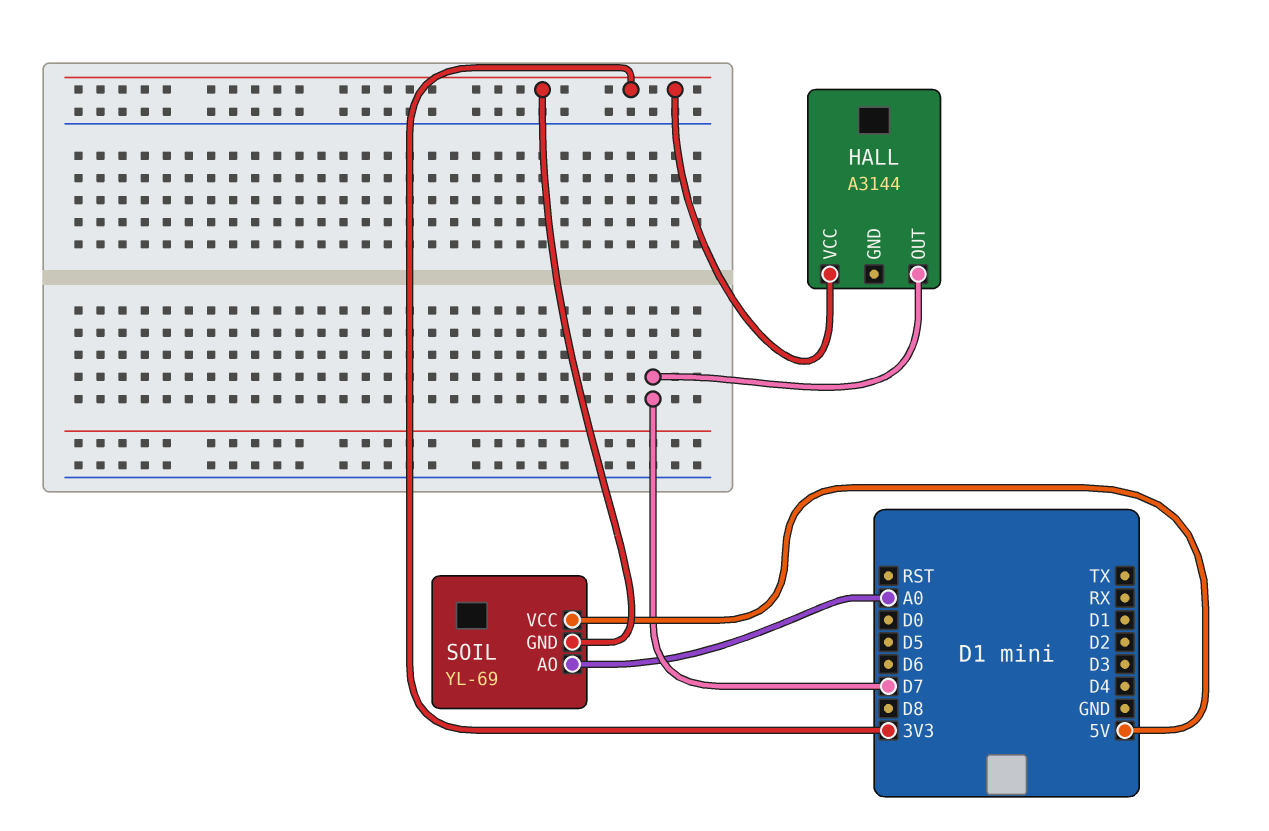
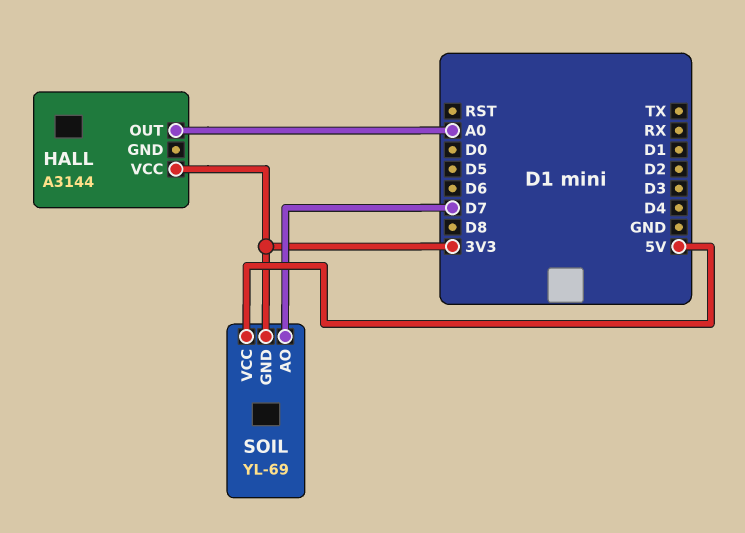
HALL pin OUT: D7 -> A0
SOIL pin AO: A0 -> D7

